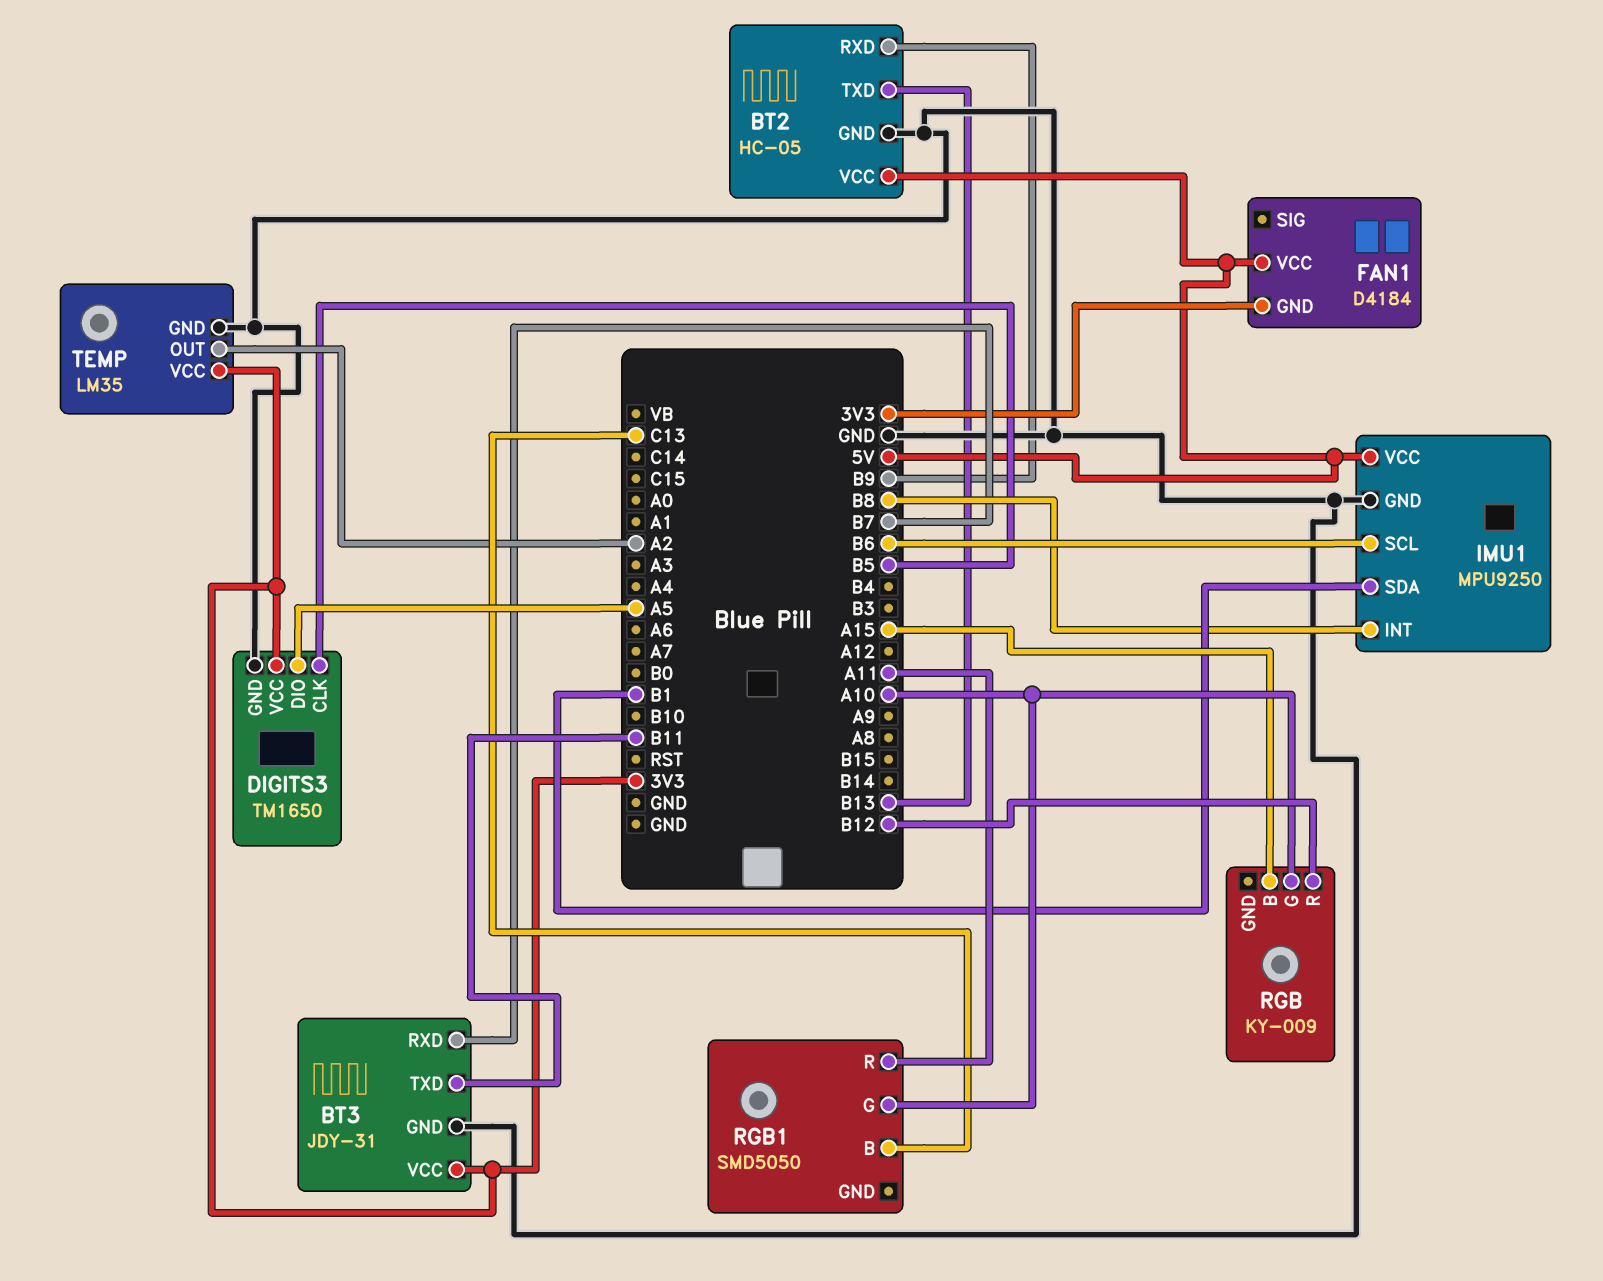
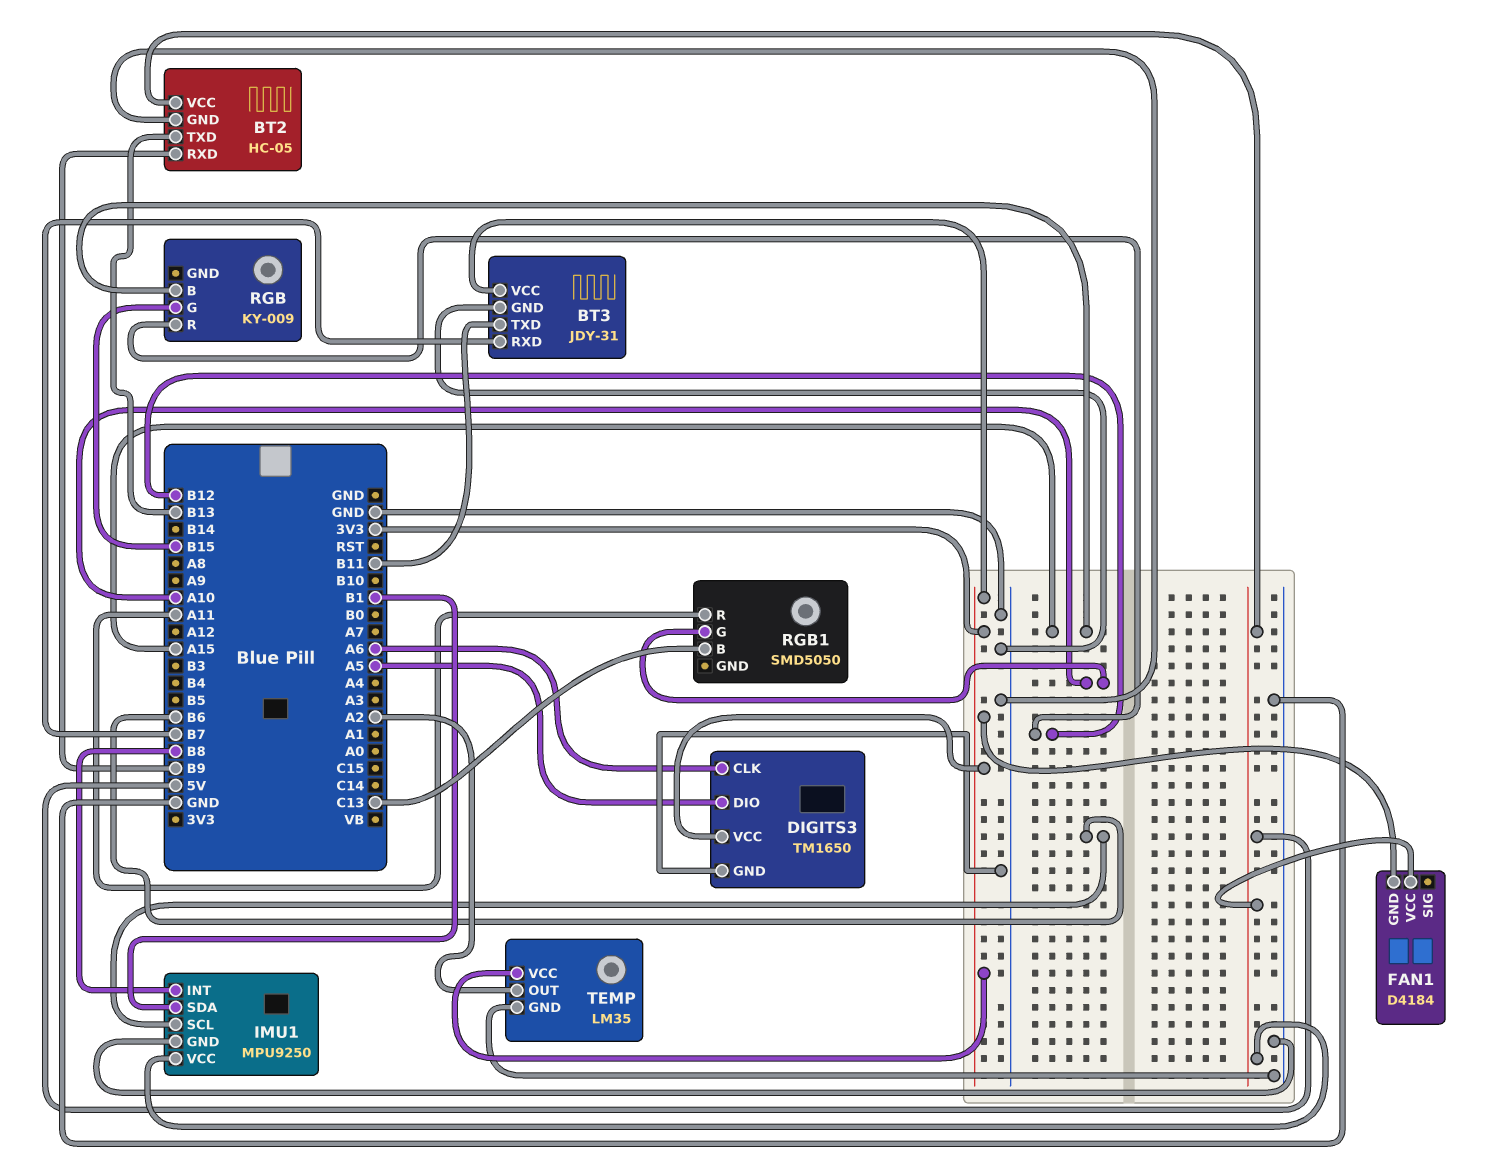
DIGITS3 pin CLK: B5 -> A6
RGB pin G: A10 -> B15

